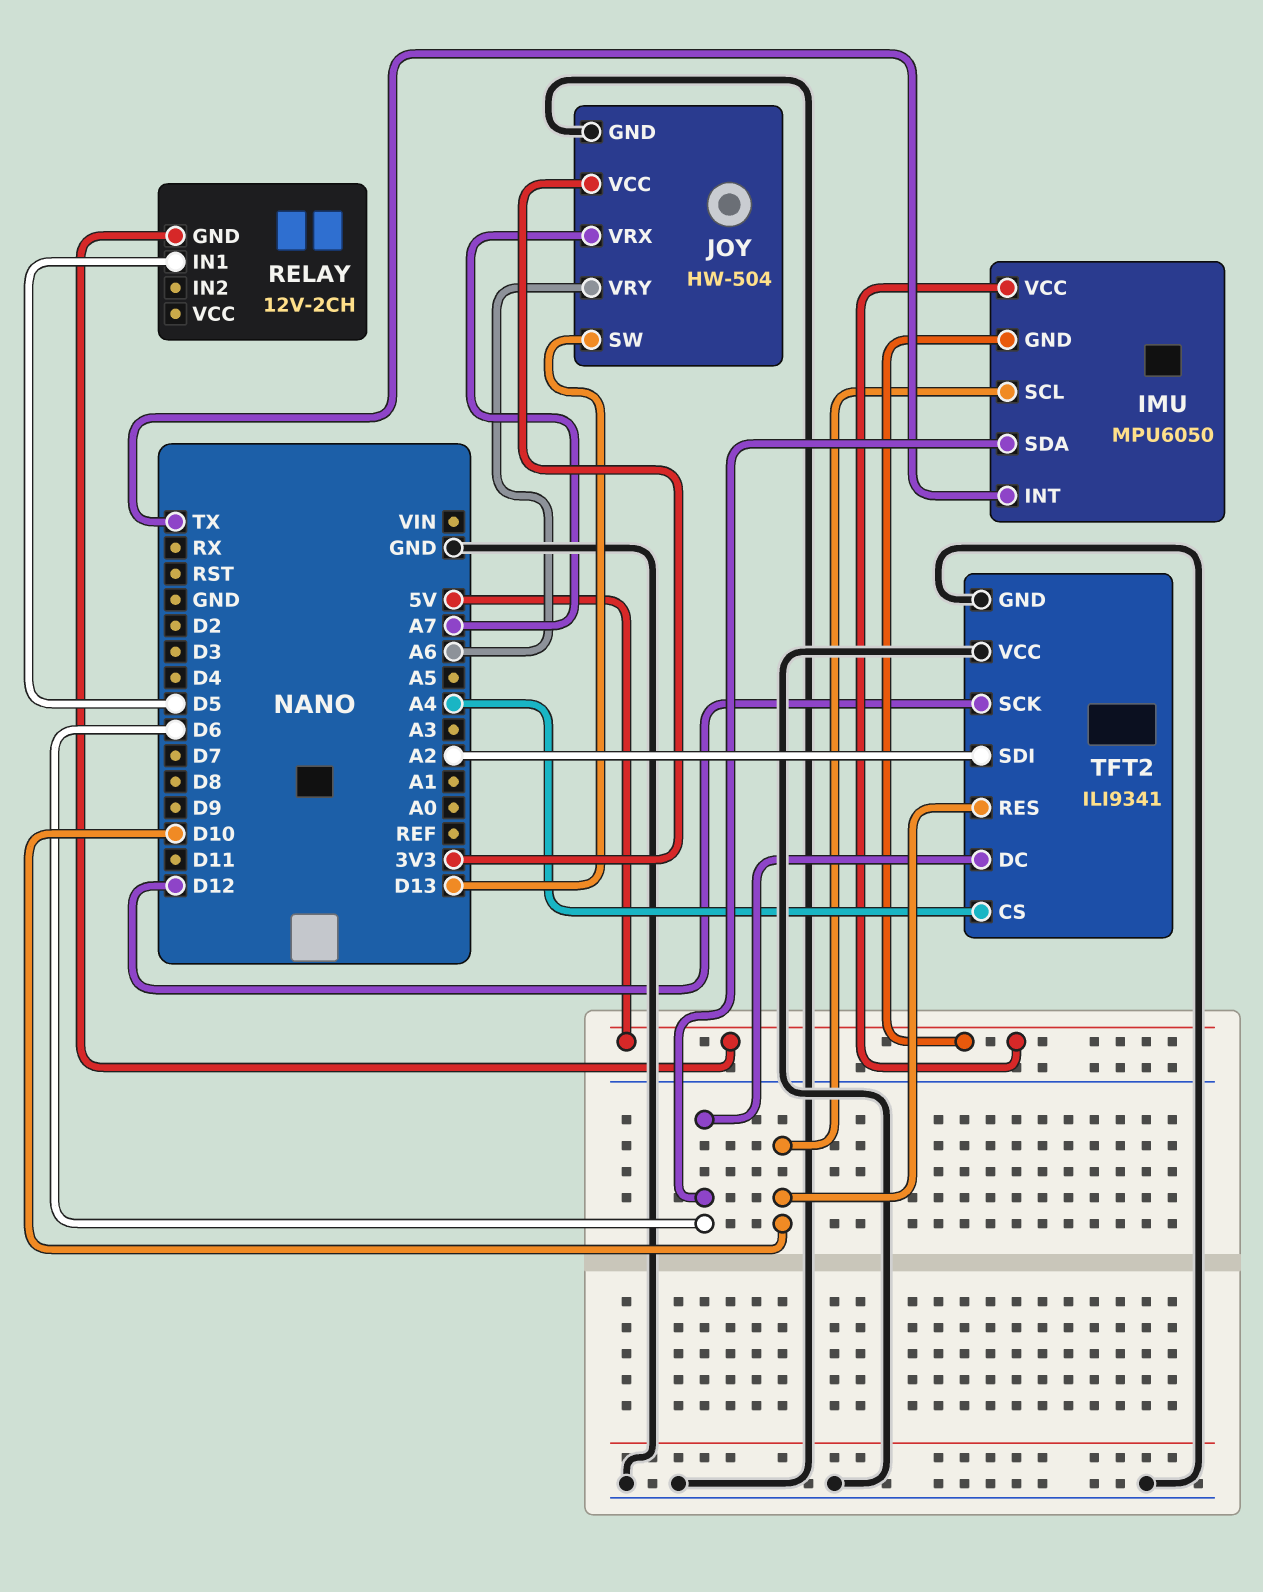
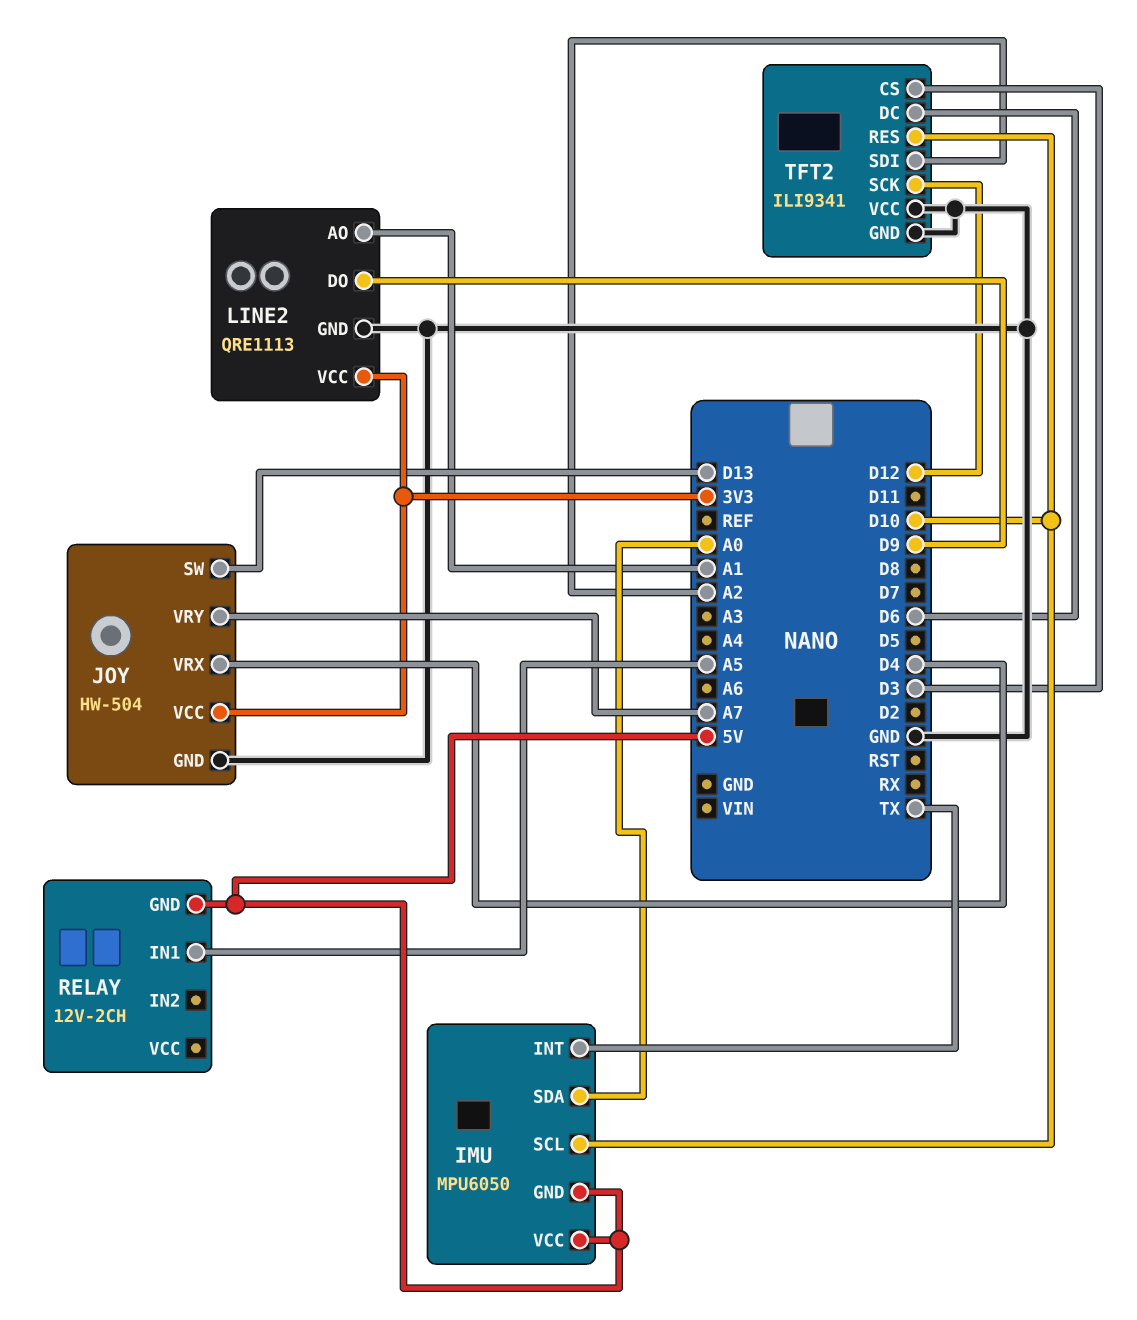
IMU pin SDA: D6 -> A0
JOY pin VRX: A7 -> D4
JOY pin VRY: A6 -> A7
LINE2: none -> QRE1113
LINE2 pin AO: none -> A1
LINE2 pin DO: none -> D9
LINE2 pin GND: none -> GND
LINE2 pin VCC: none -> 3V3
RELAY pin IN1: D5 -> A5
TFT2 pin CS: A4 -> D3

